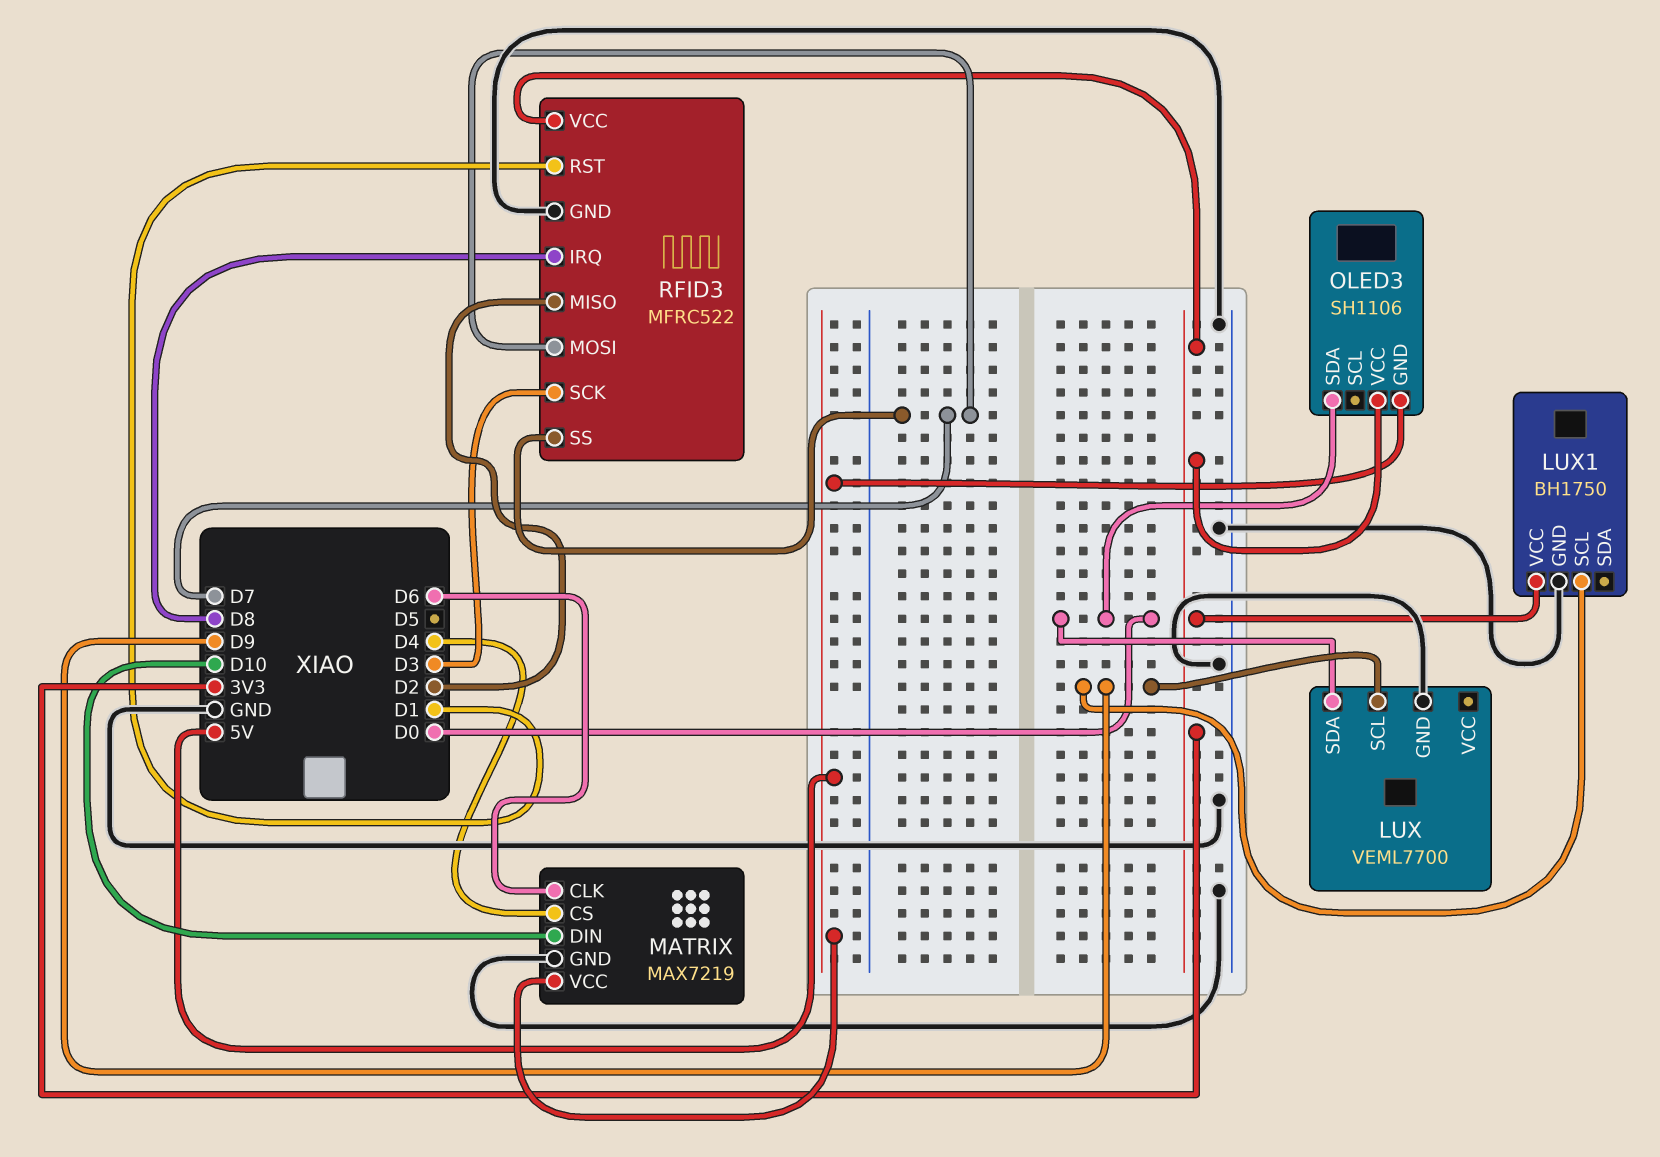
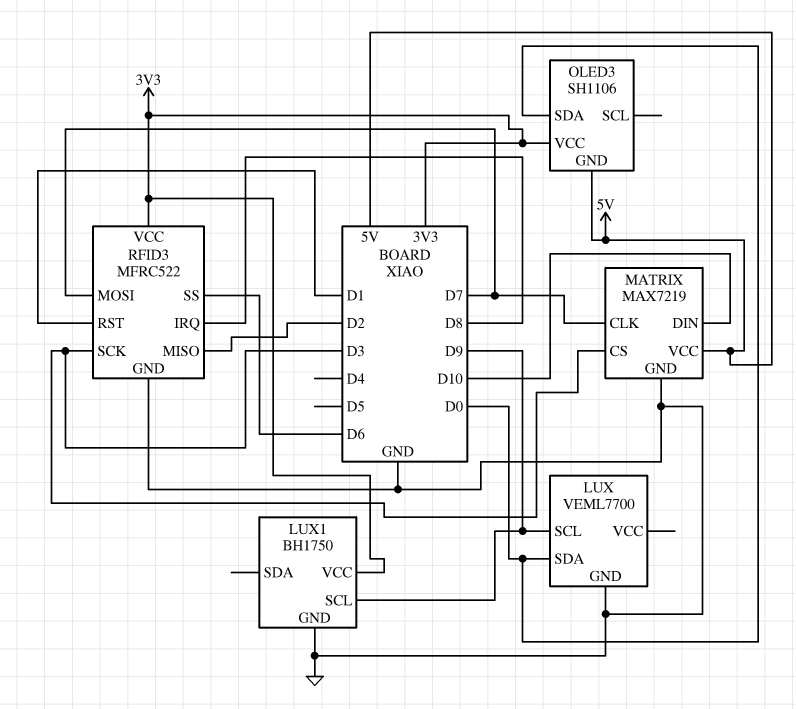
MATRIX pin CLK: D6 -> D7
MATRIX pin CS: D4 -> D3
RFID3 pin SS: D7 -> D6

